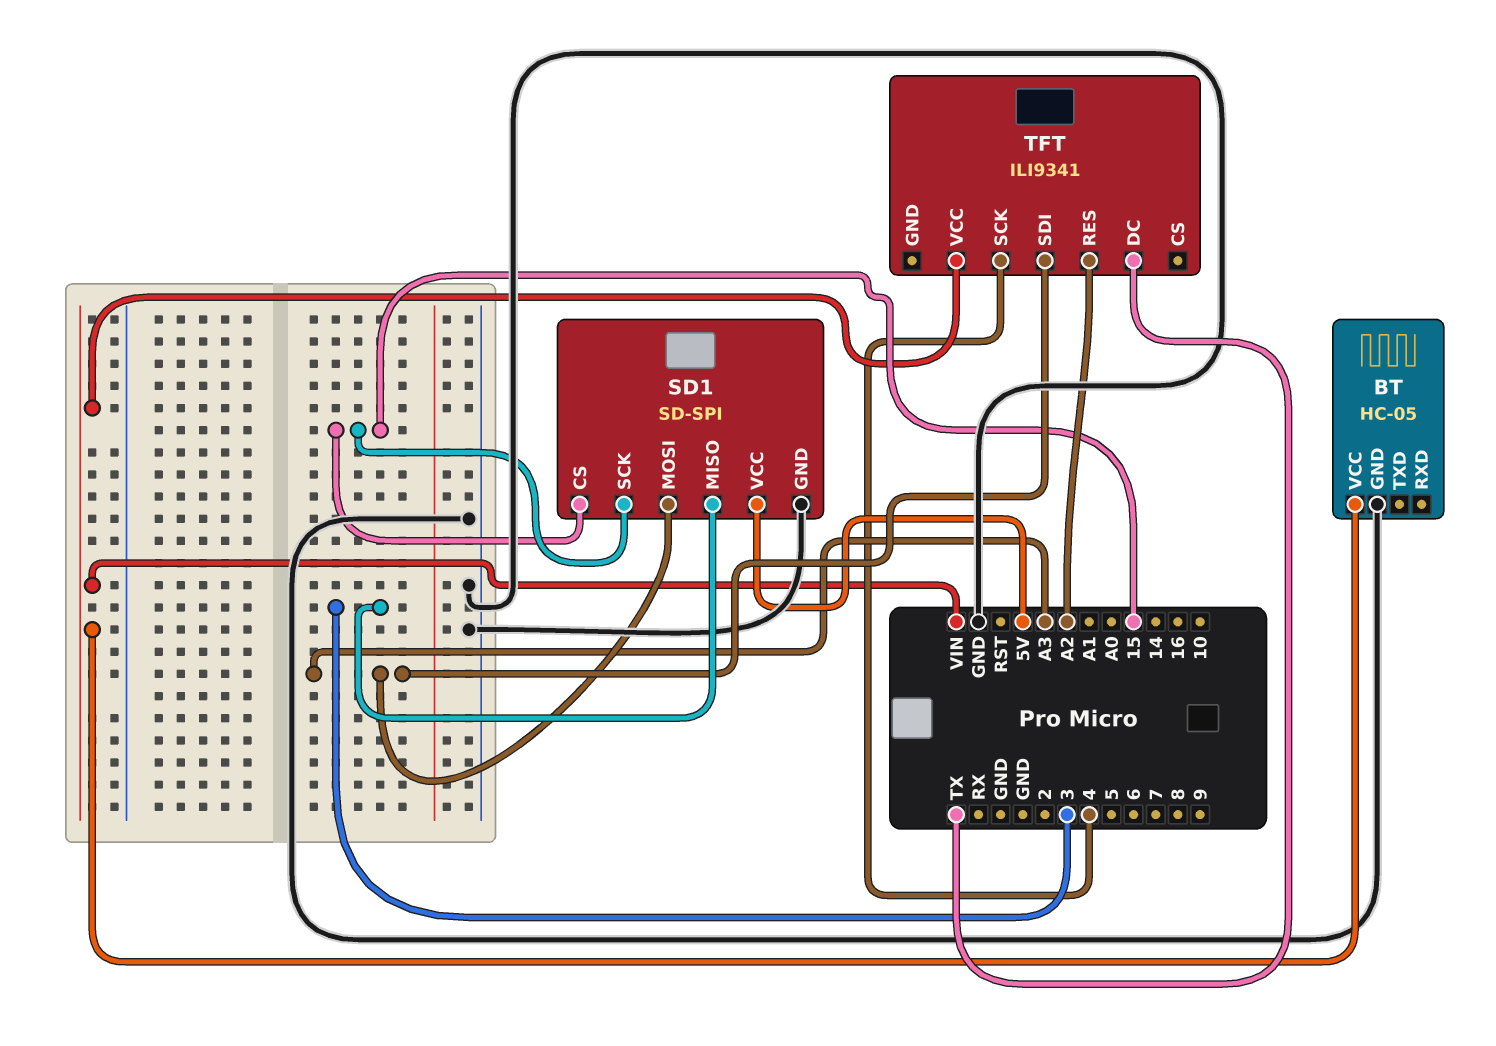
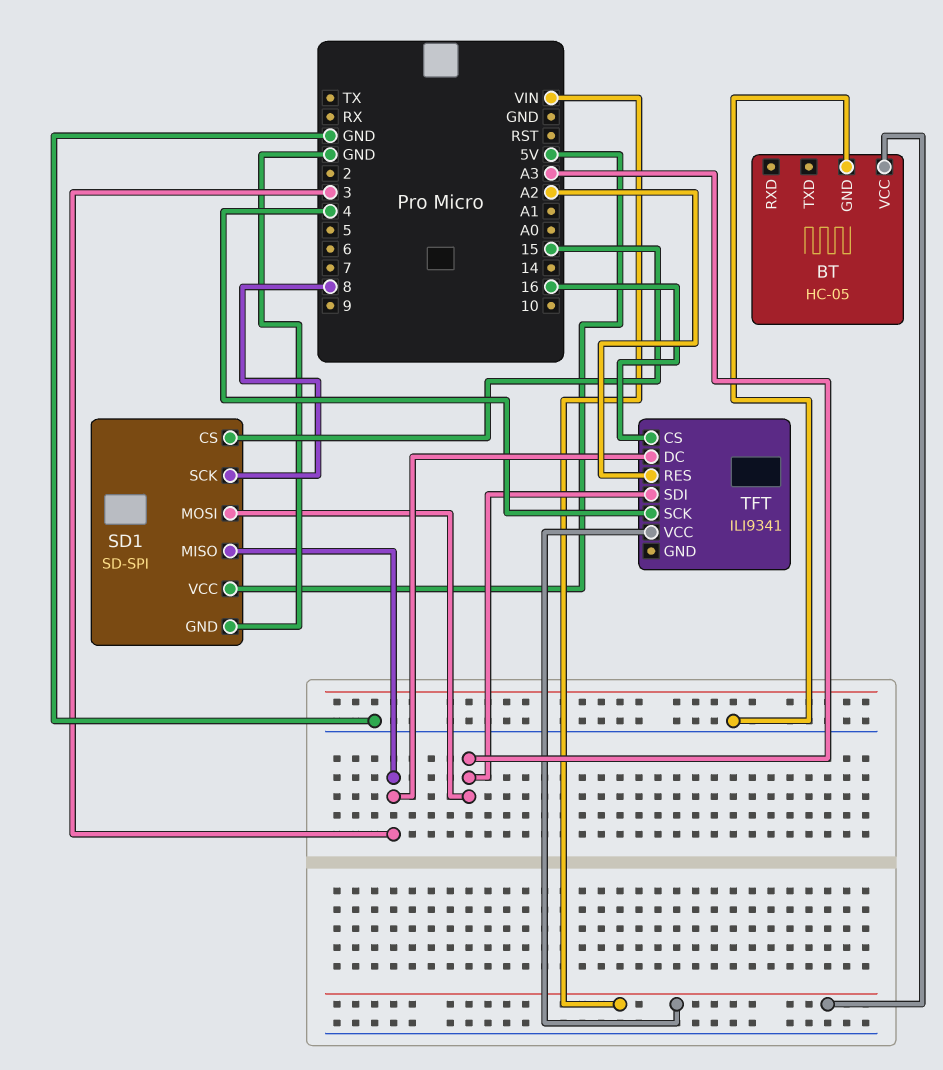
SD1 pin SCK: 15 -> 8
TFT pin CS: none -> 16
TFT pin DC: TX -> 3

